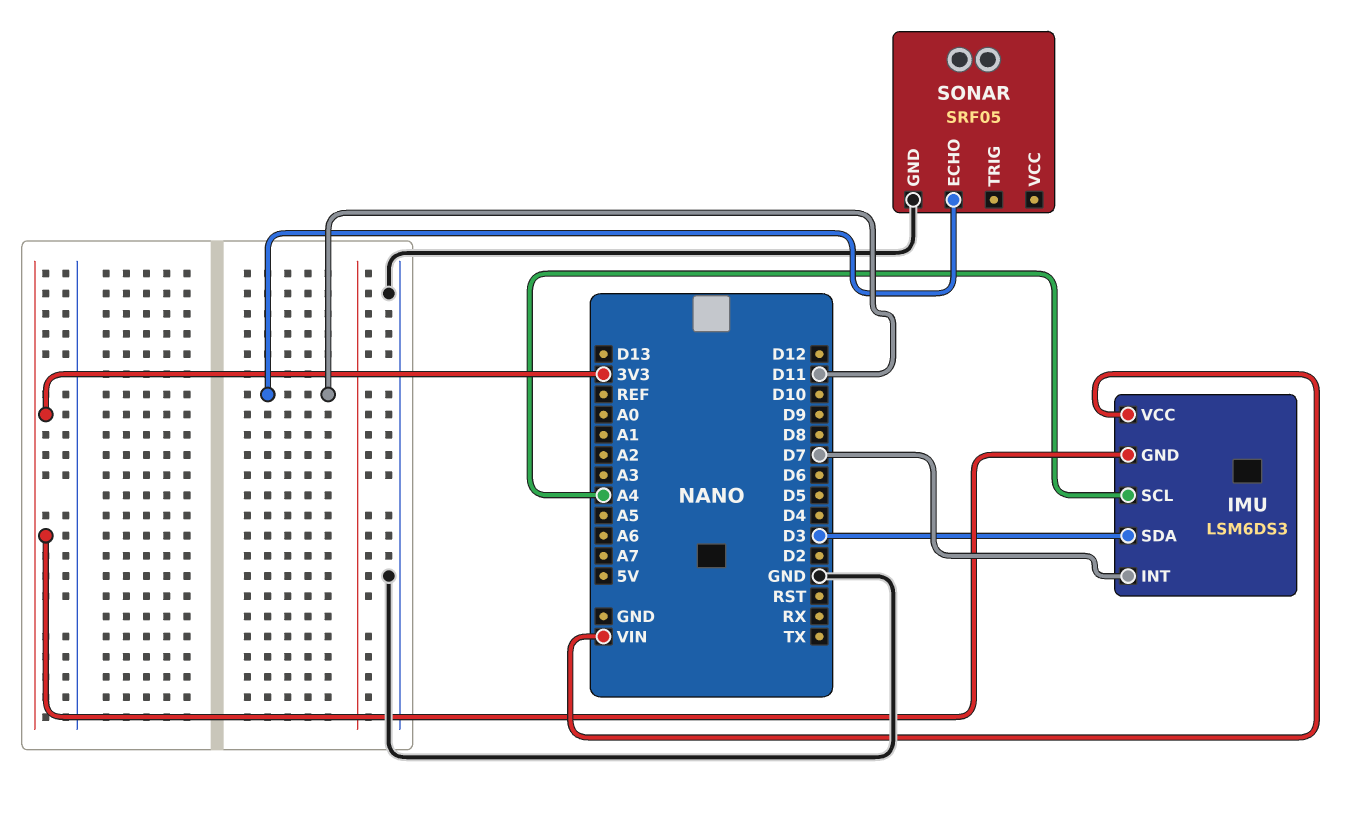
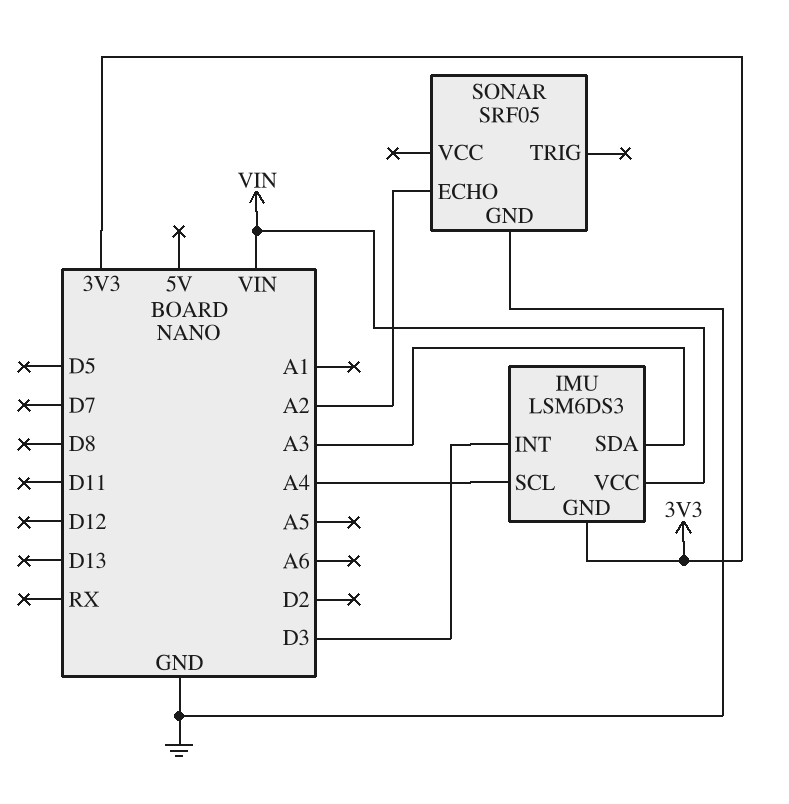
IMU pin INT: D7 -> D3
IMU pin SDA: D3 -> A3
SONAR pin ECHO: D11 -> A2

